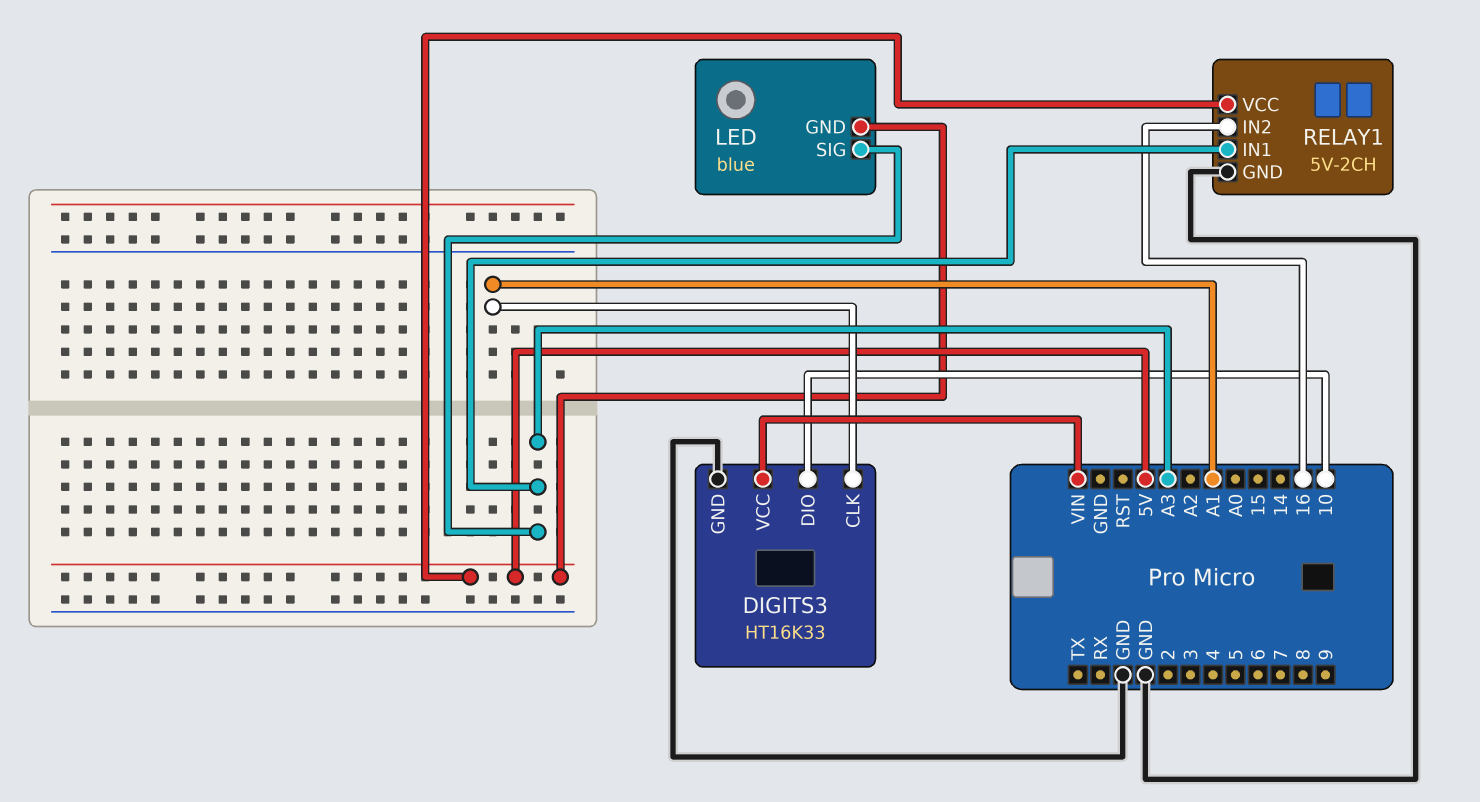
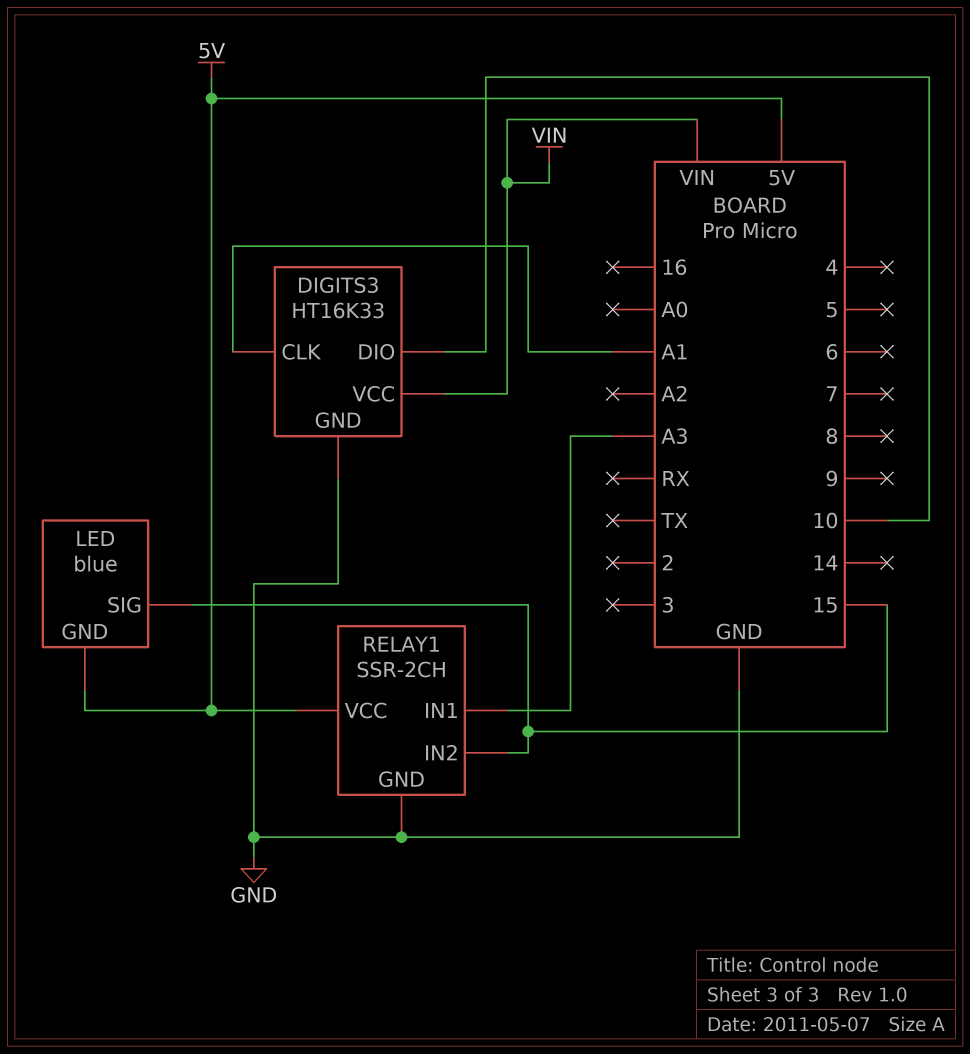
LED pin SIG: A3 -> 15
RELAY1: 5V-2CH -> SSR-2CH
RELAY1 pin IN2: 16 -> 15

